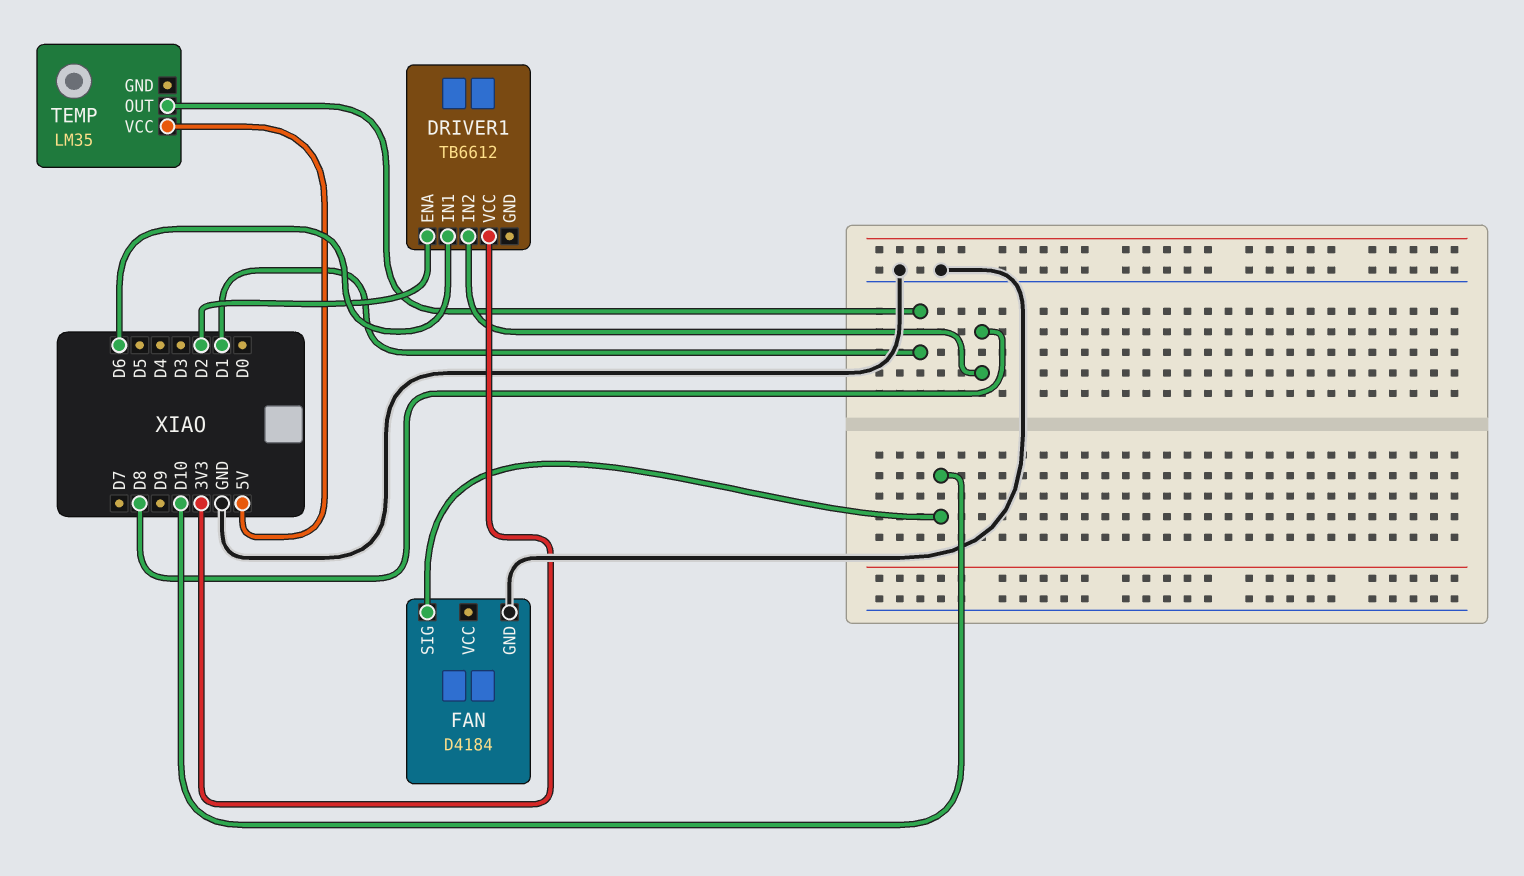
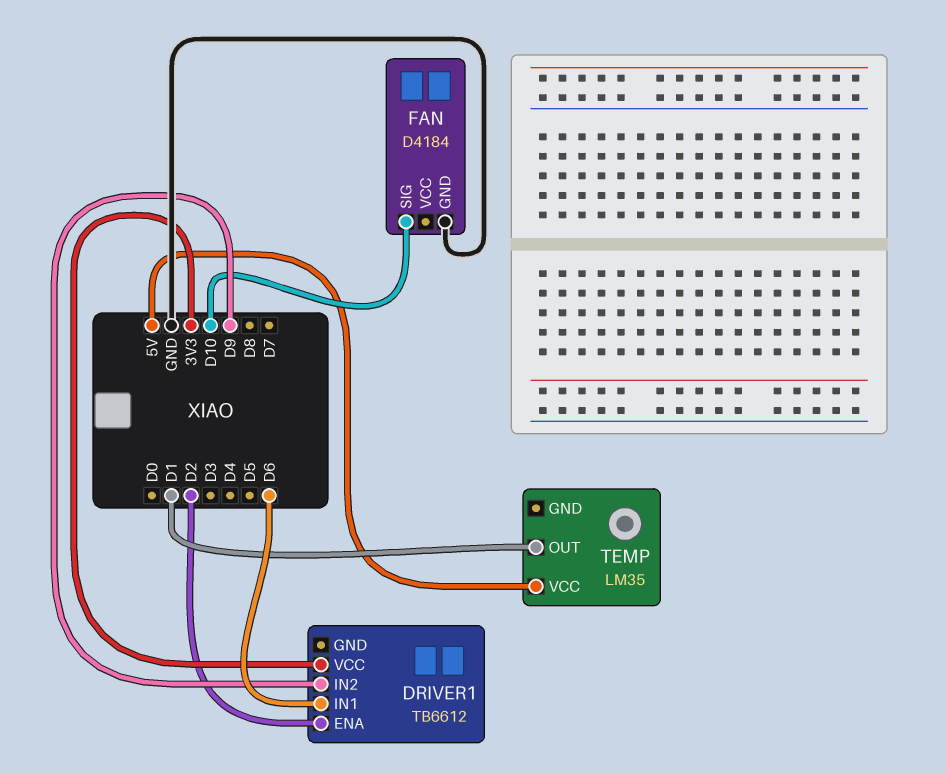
DRIVER1 pin IN2: D8 -> D9

